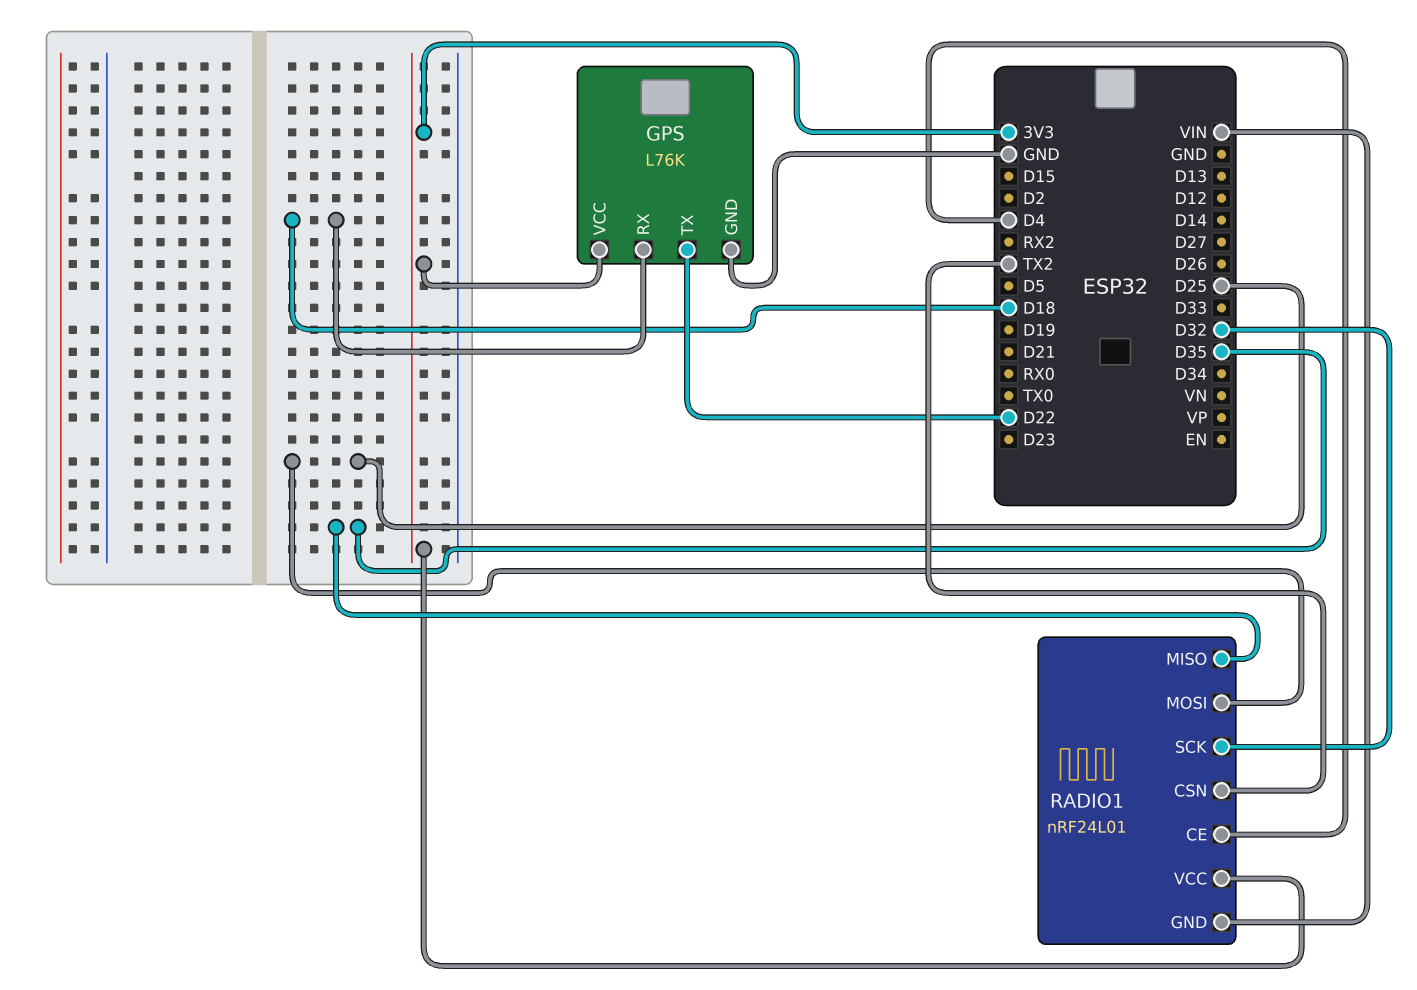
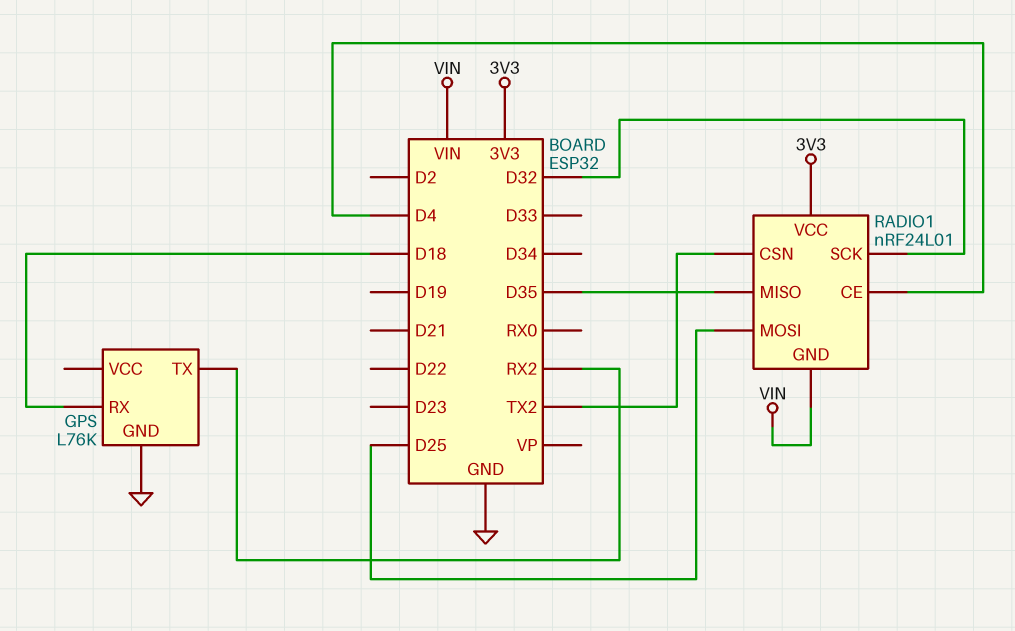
GPS pin TX: D22 -> RX2
GPS pin VCC: 3V3 -> none

